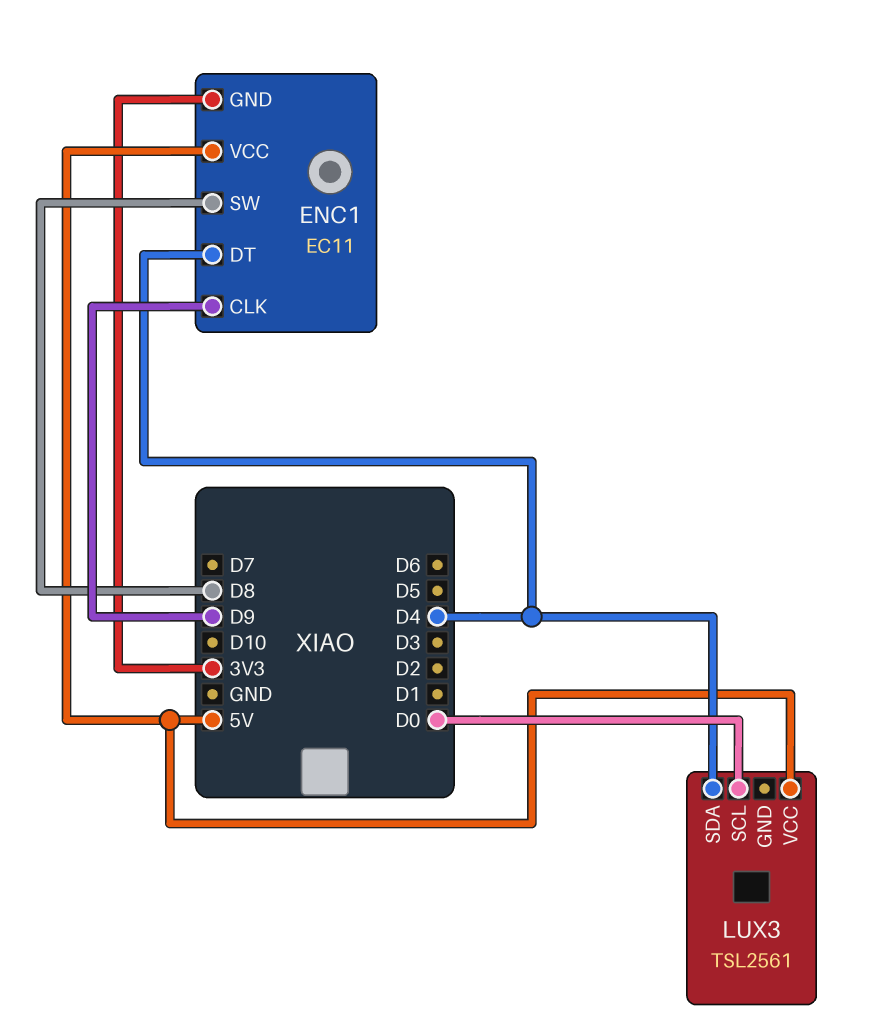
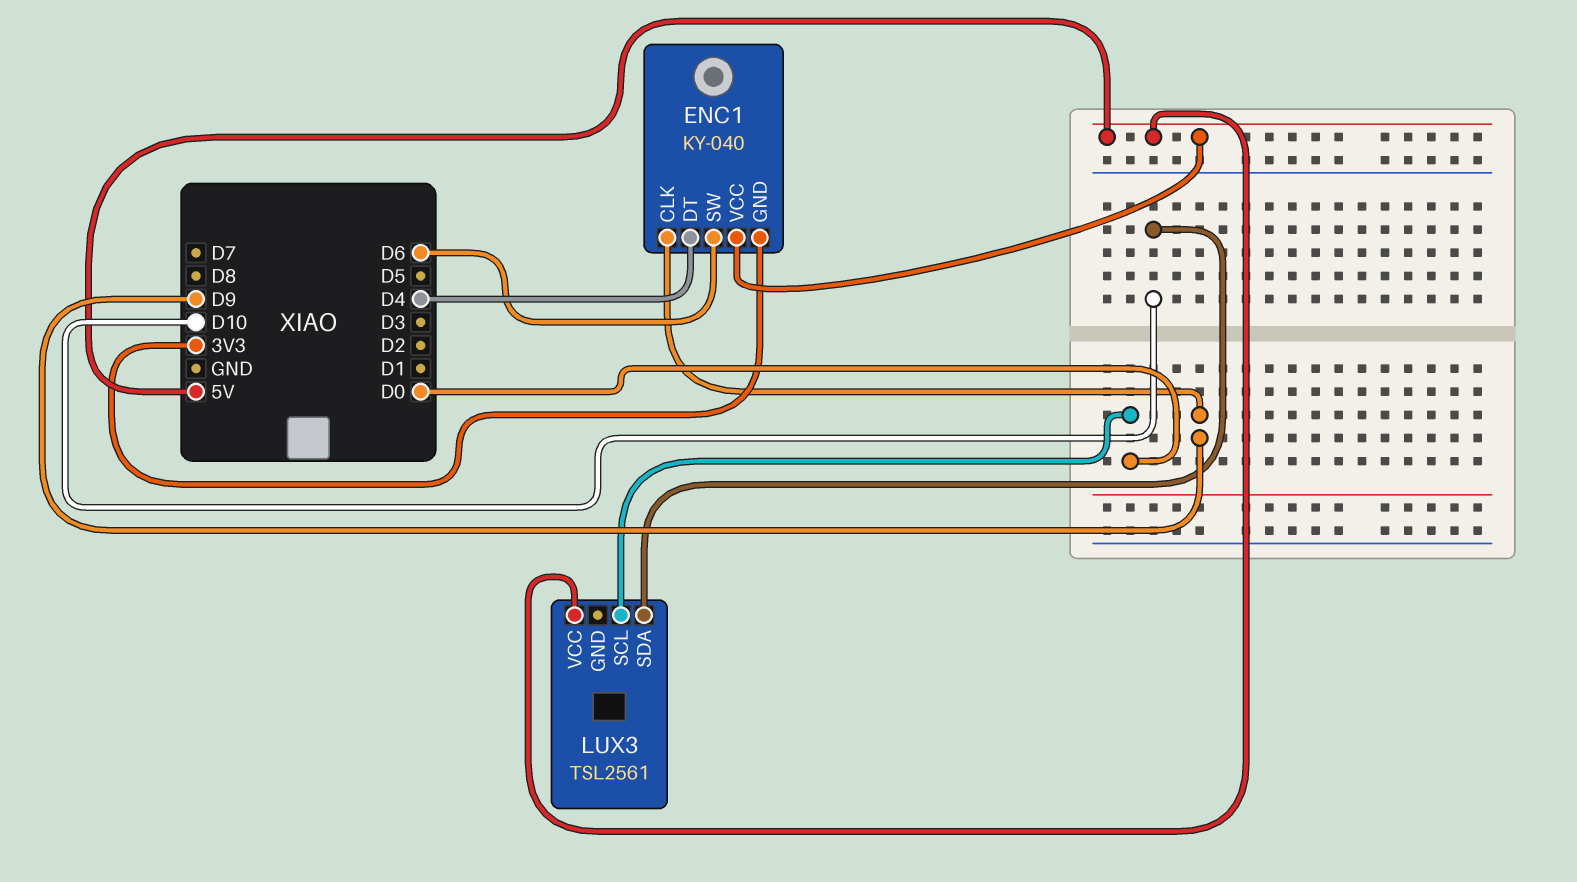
ENC1: EC11 -> KY-040
ENC1 pin SW: D8 -> D6
LUX3 pin SDA: D4 -> D10

